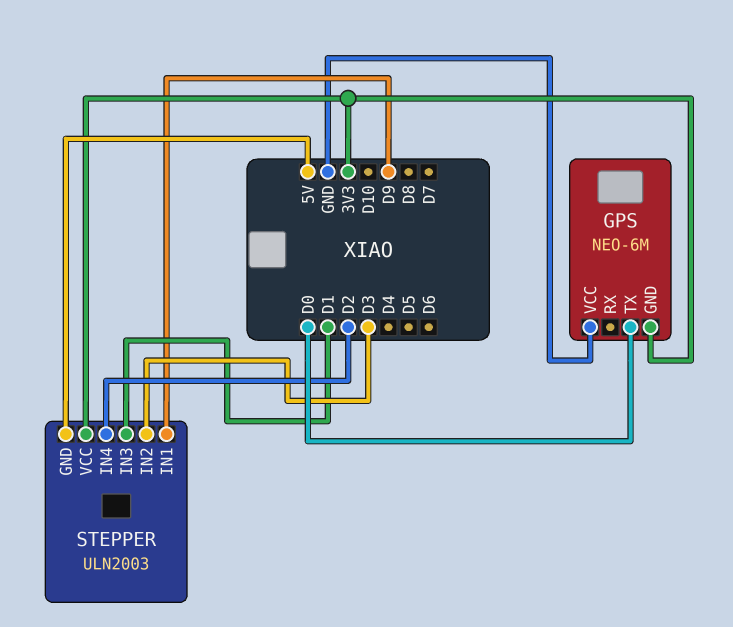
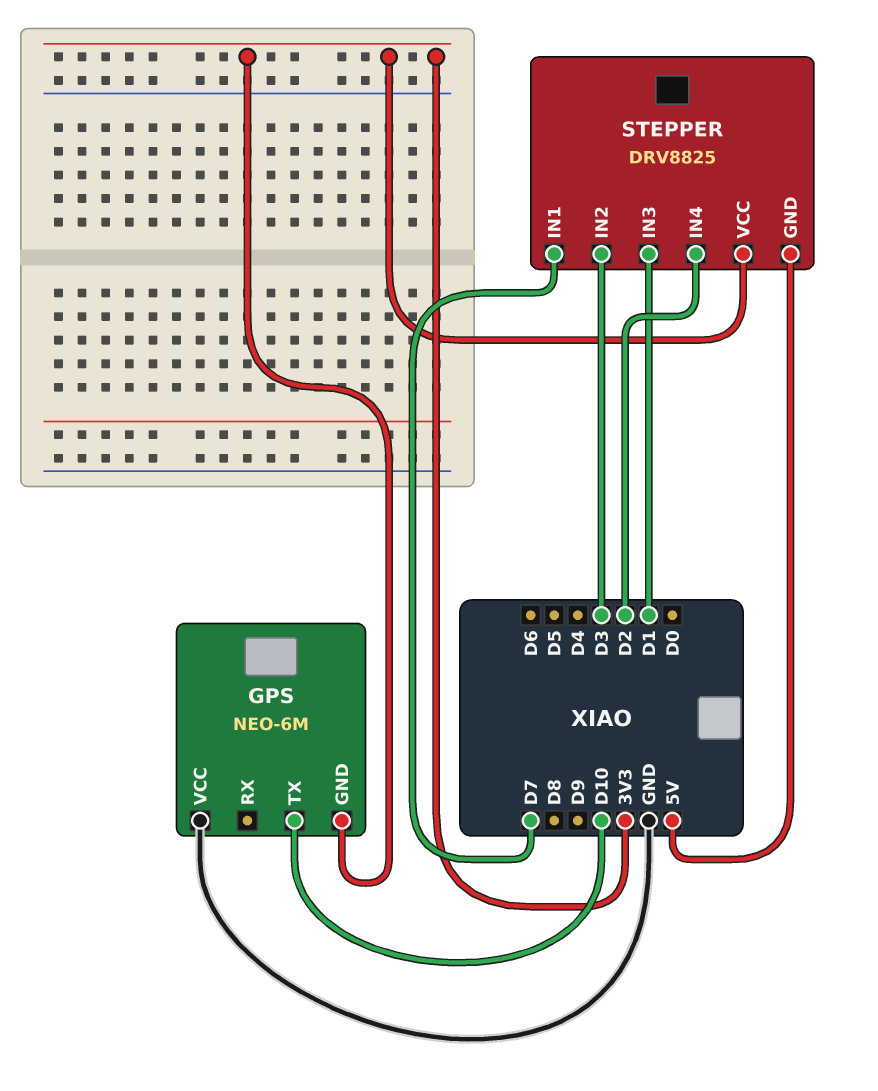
GPS pin TX: D0 -> D10
STEPPER: ULN2003 -> DRV8825
STEPPER pin IN1: D9 -> D7

